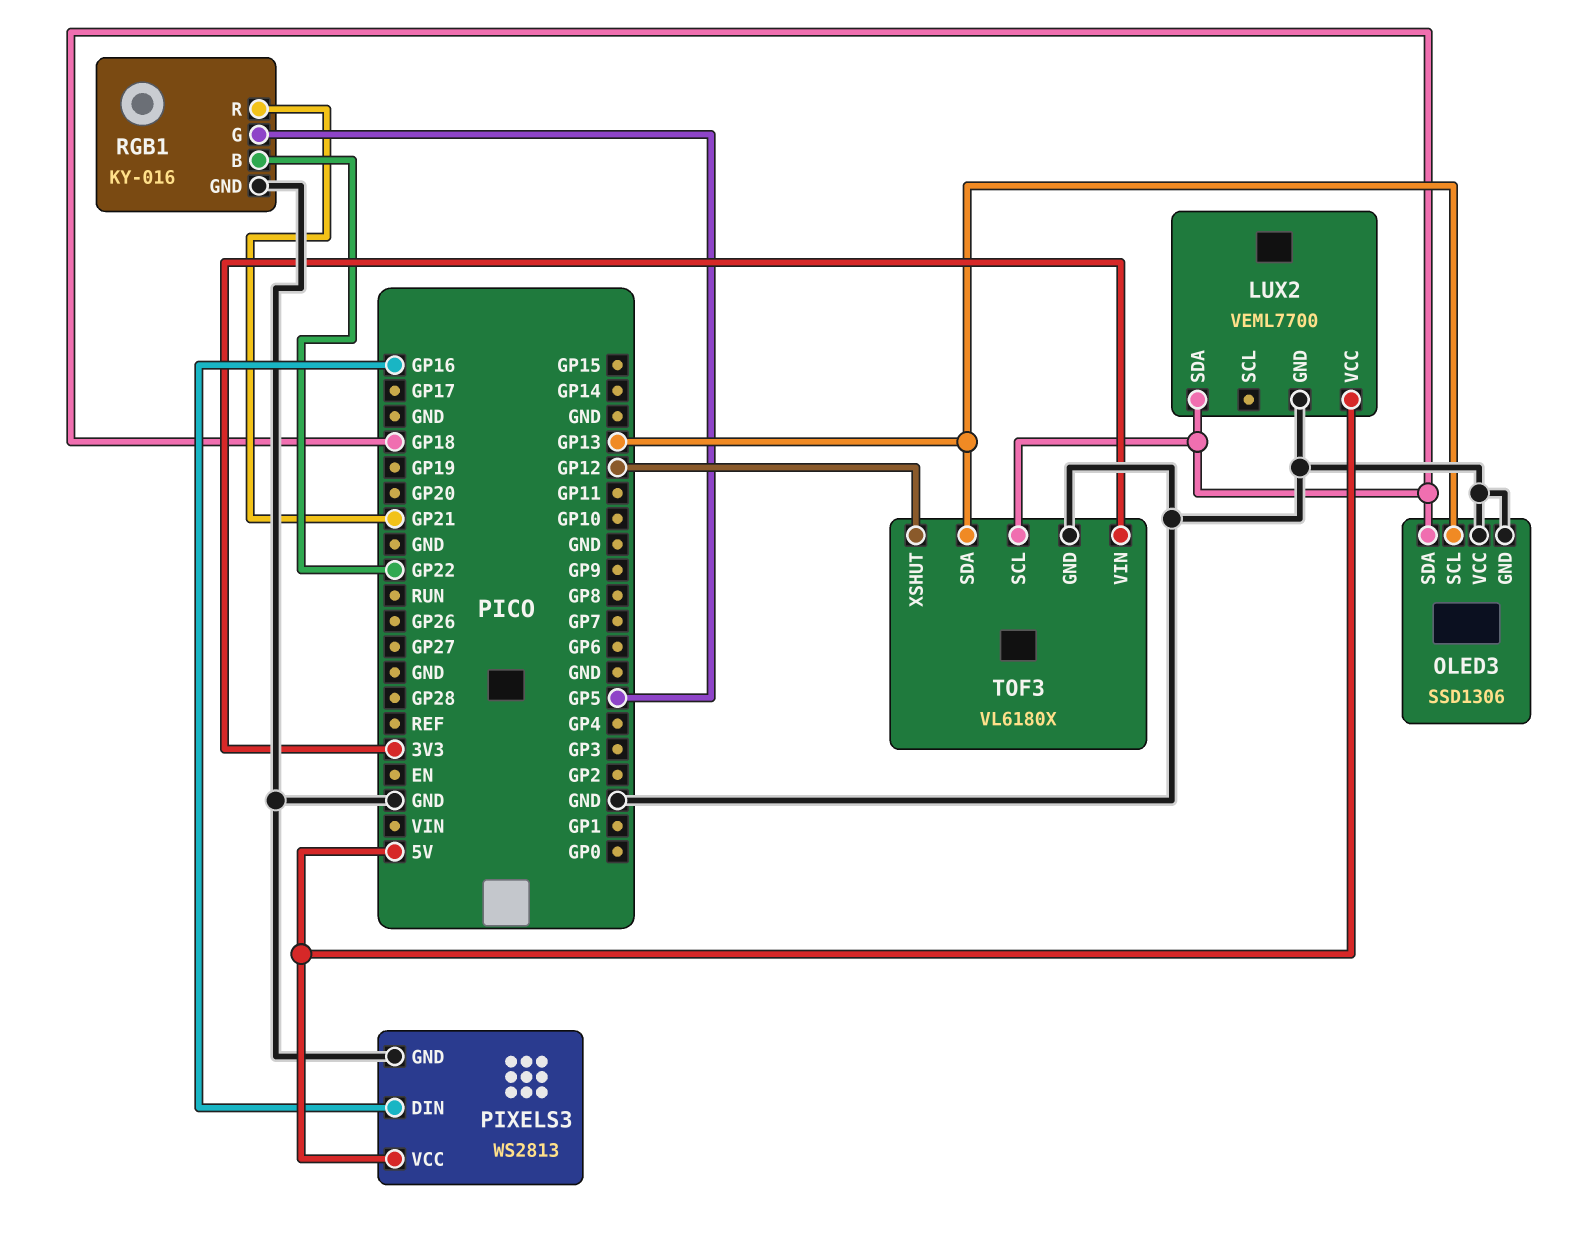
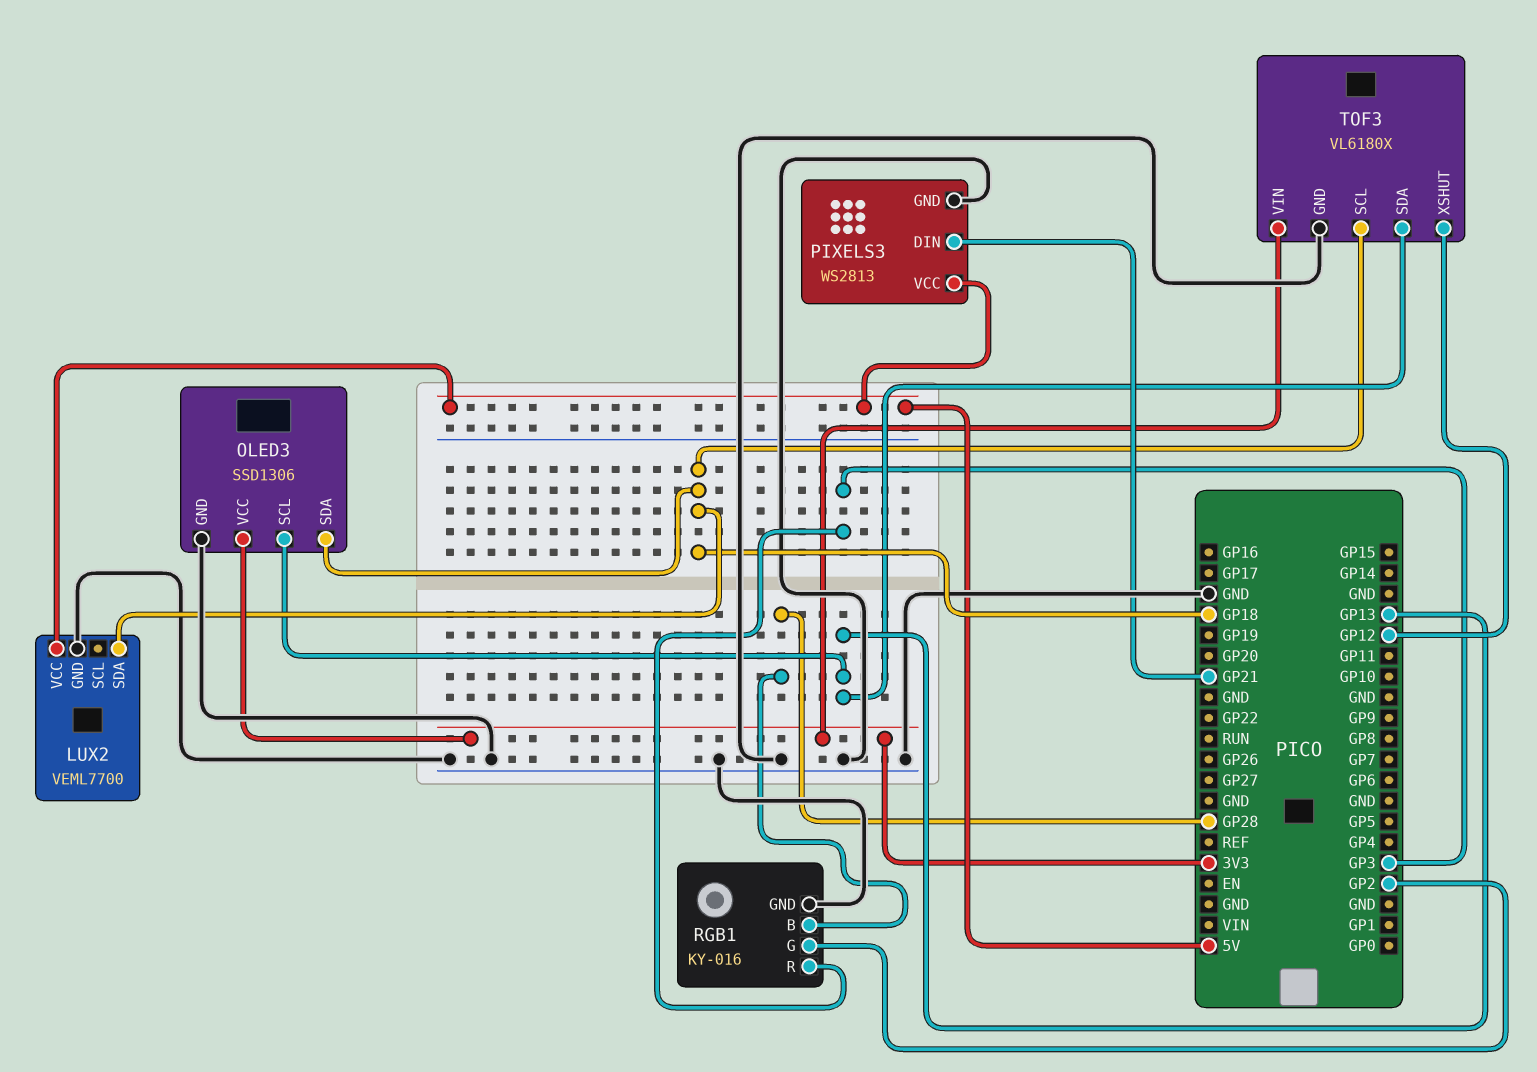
OLED3 pin VCC: GND -> 3V3
PIXELS3 pin DIN: GP16 -> GP21
RGB1 pin B: GP22 -> GP28
RGB1 pin G: GP5 -> GP2
RGB1 pin R: GP21 -> GP3

